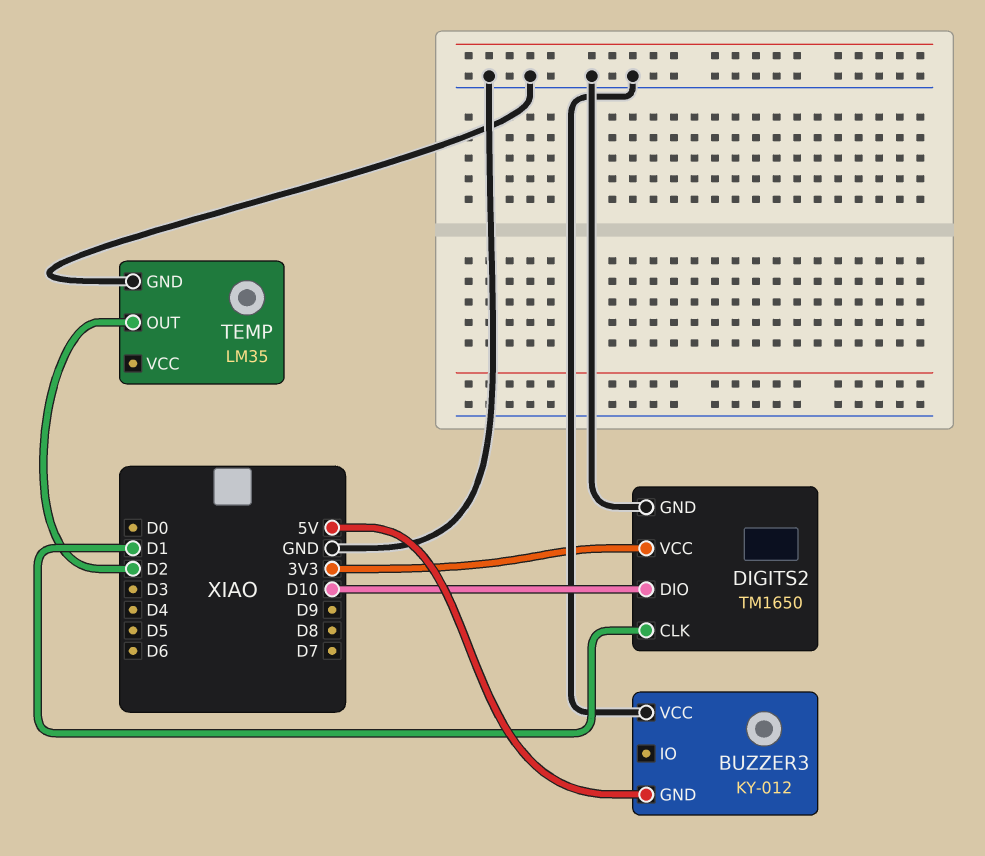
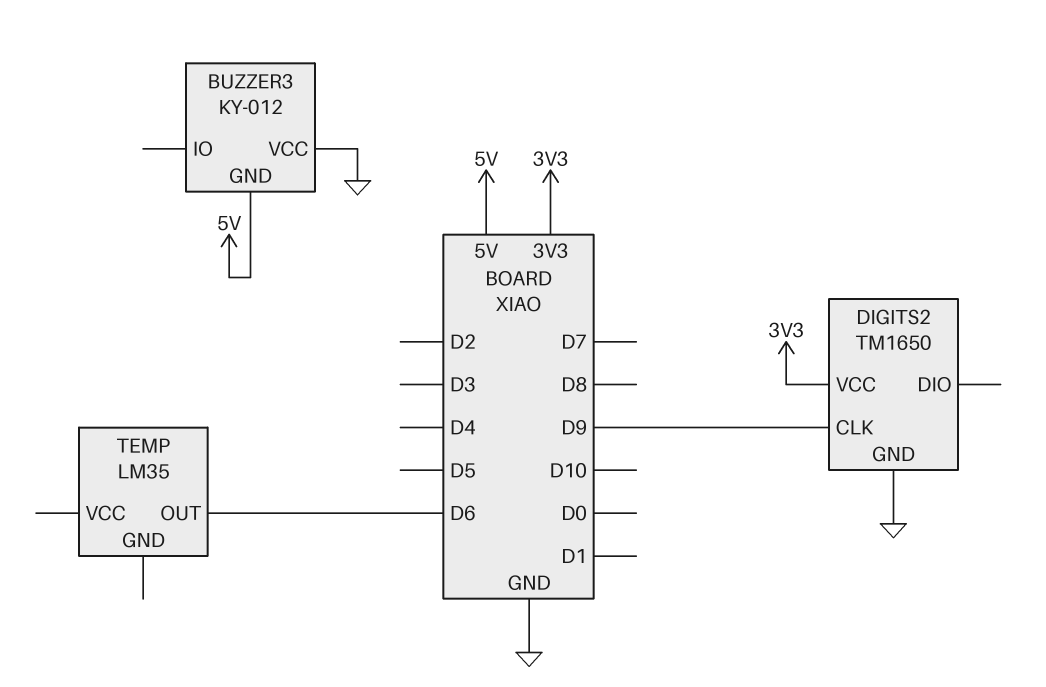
DIGITS2 pin CLK: D1 -> D9
DIGITS2 pin DIO: D10 -> none
TEMP pin GND: GND -> none
TEMP pin OUT: D2 -> D6

